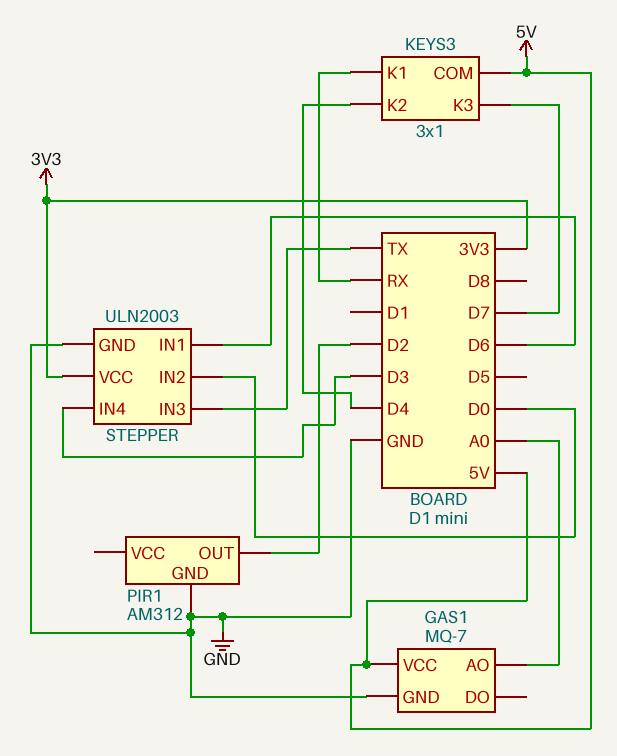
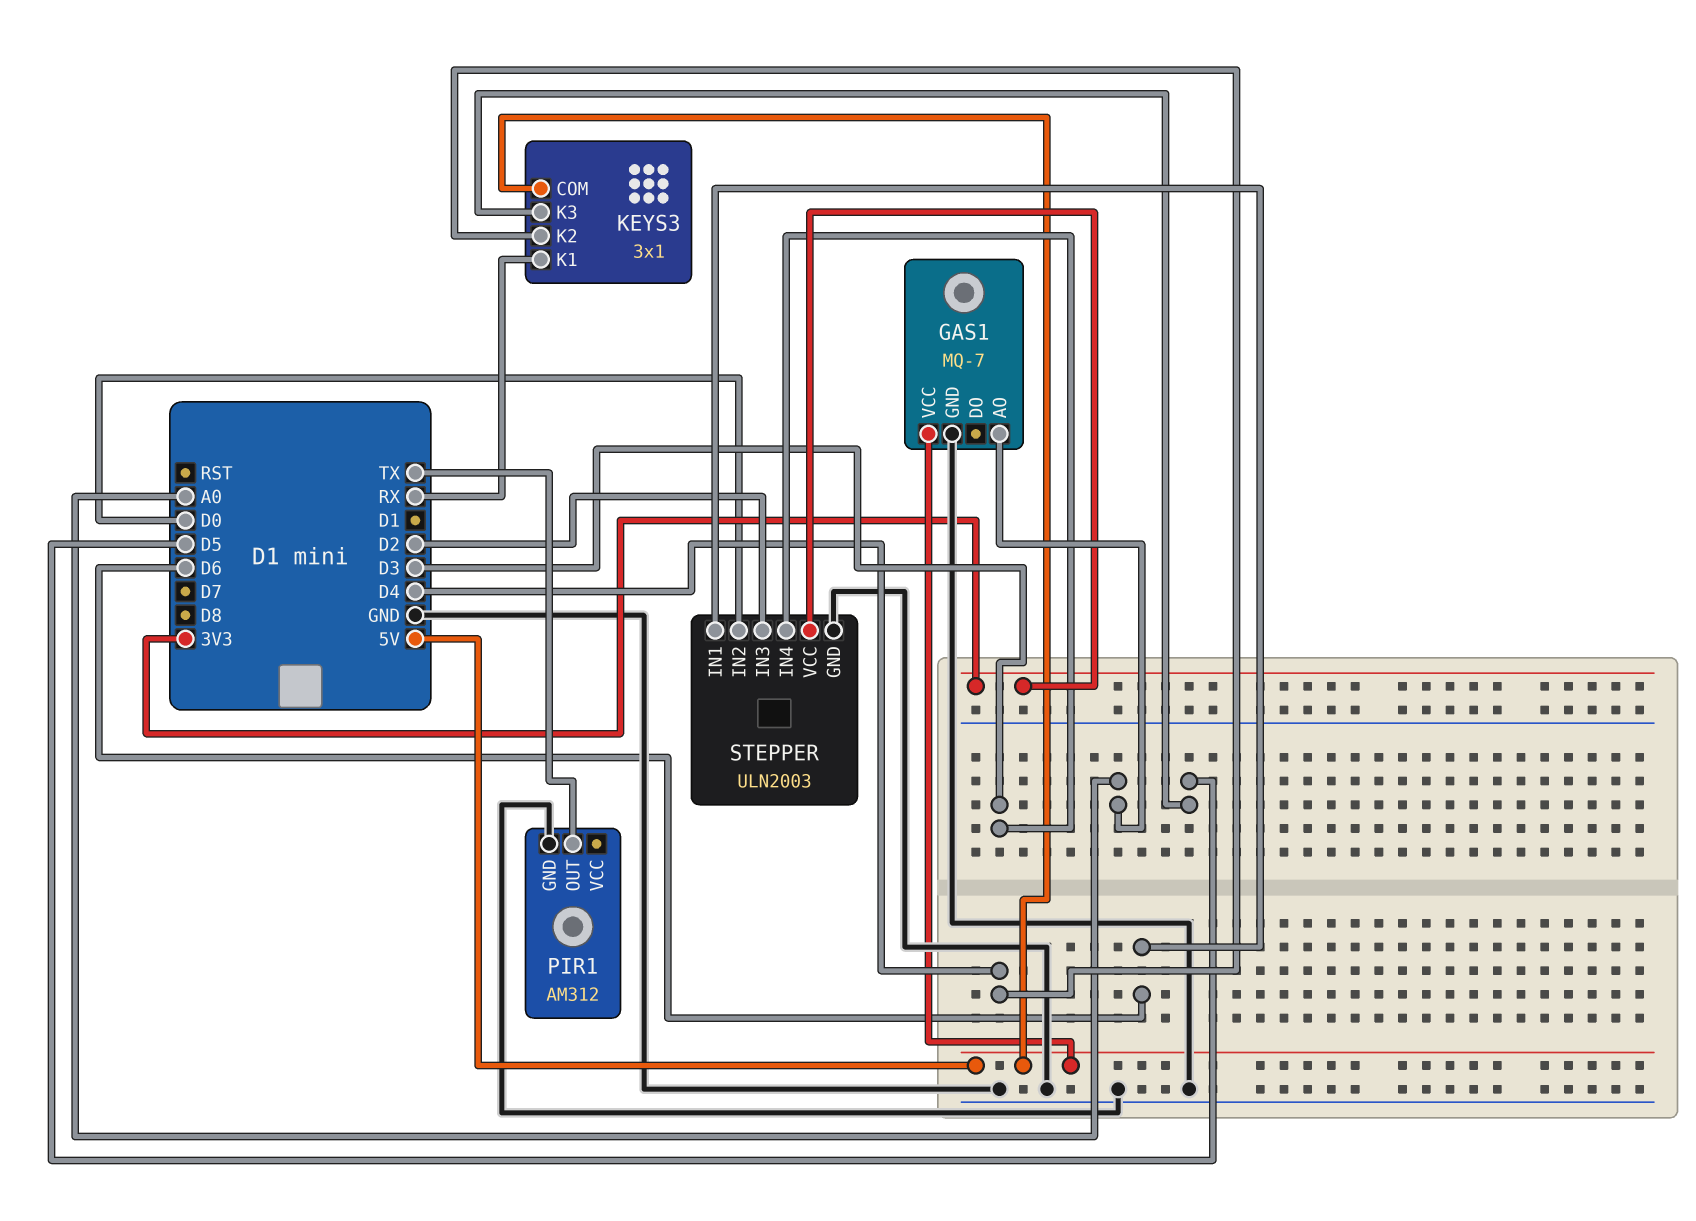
KEYS3 pin K3: D7 -> D5
PIR1 pin OUT: D2 -> TX
STEPPER pin IN3: TX -> D2

